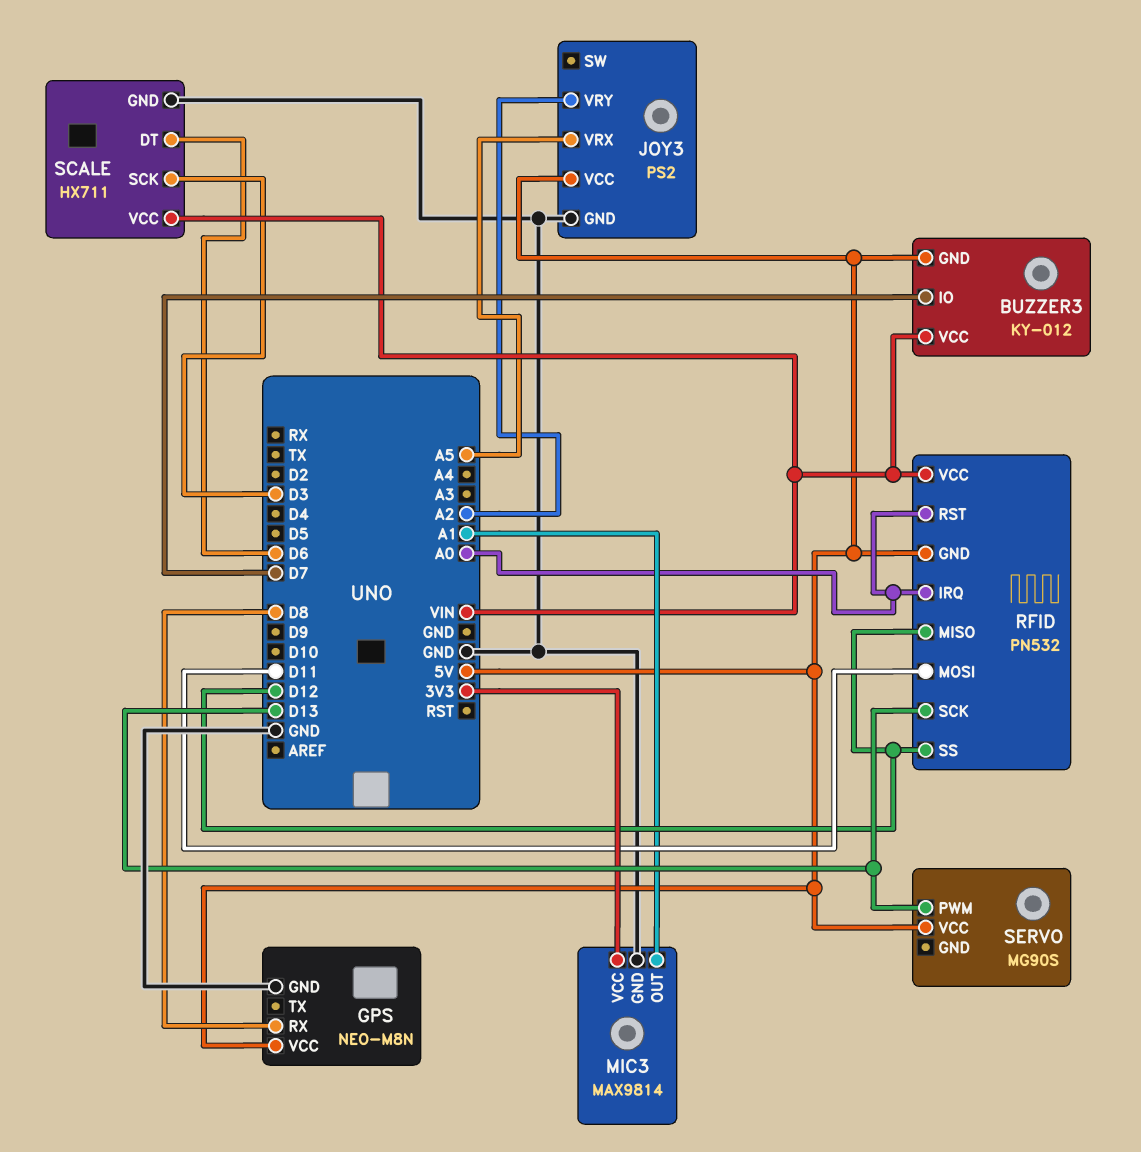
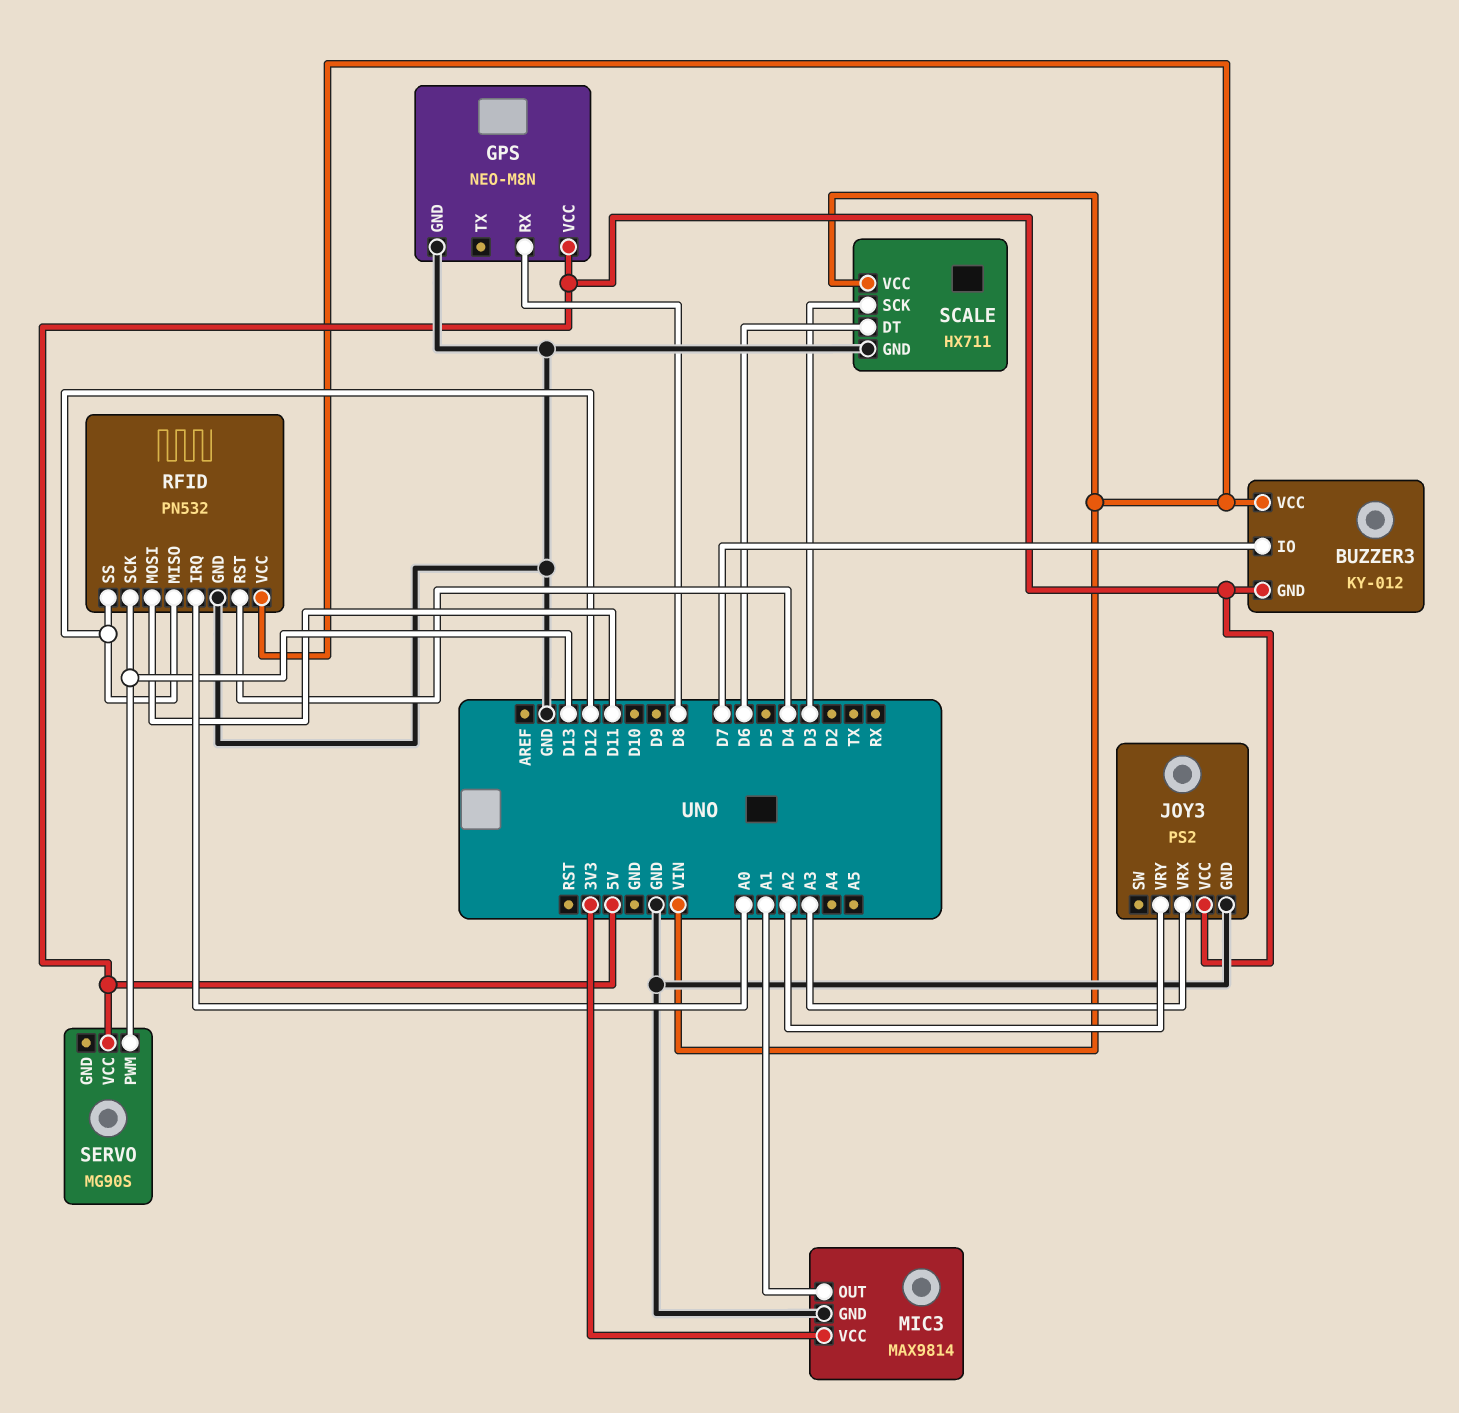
JOY3 pin VRX: A5 -> A3
RFID pin GND: 5V -> GND
RFID pin RST: A0 -> D4

